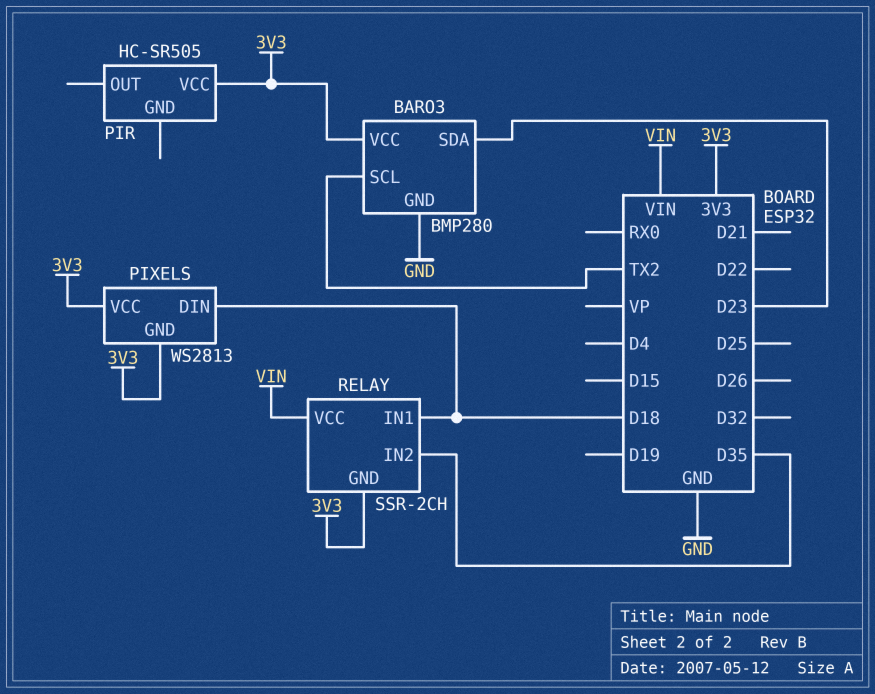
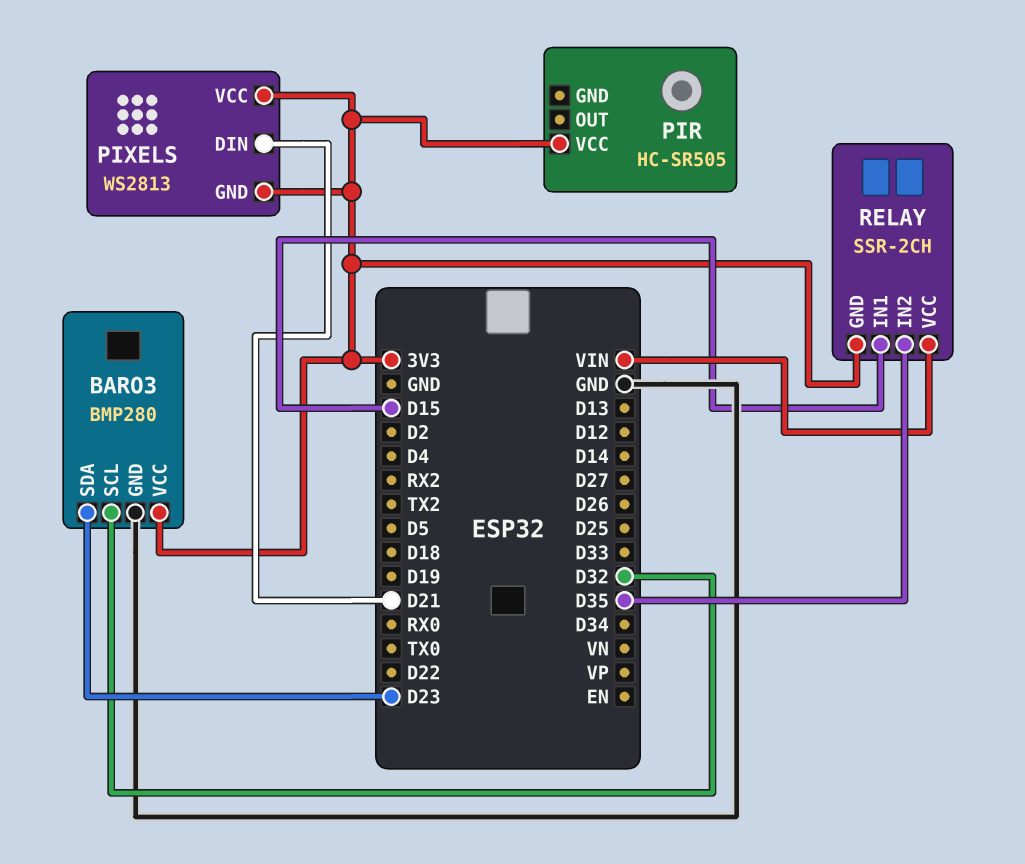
BARO3 pin SCL: TX2 -> D32
PIXELS pin DIN: D18 -> D21
RELAY pin IN1: D18 -> D15

